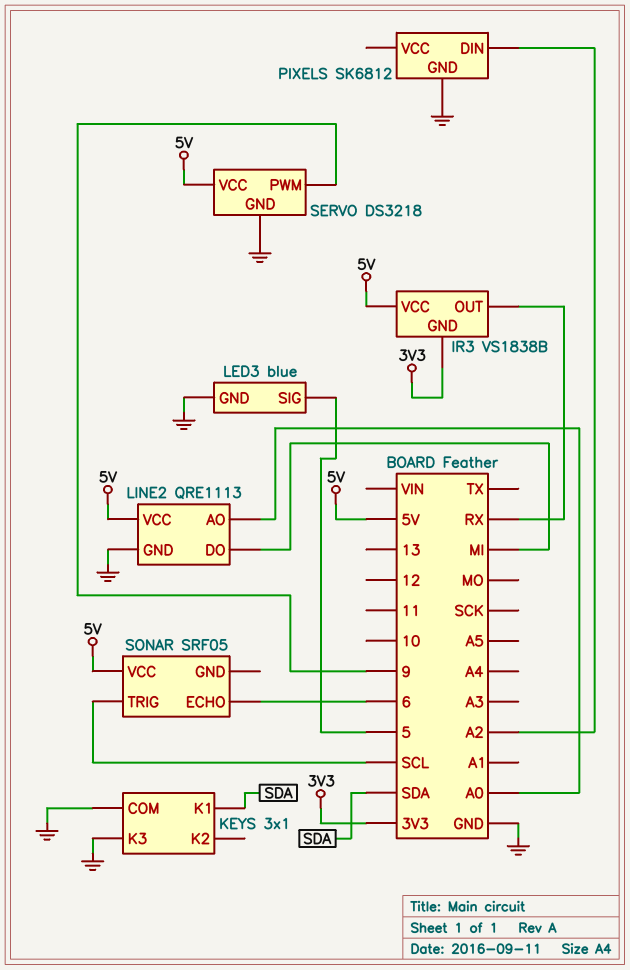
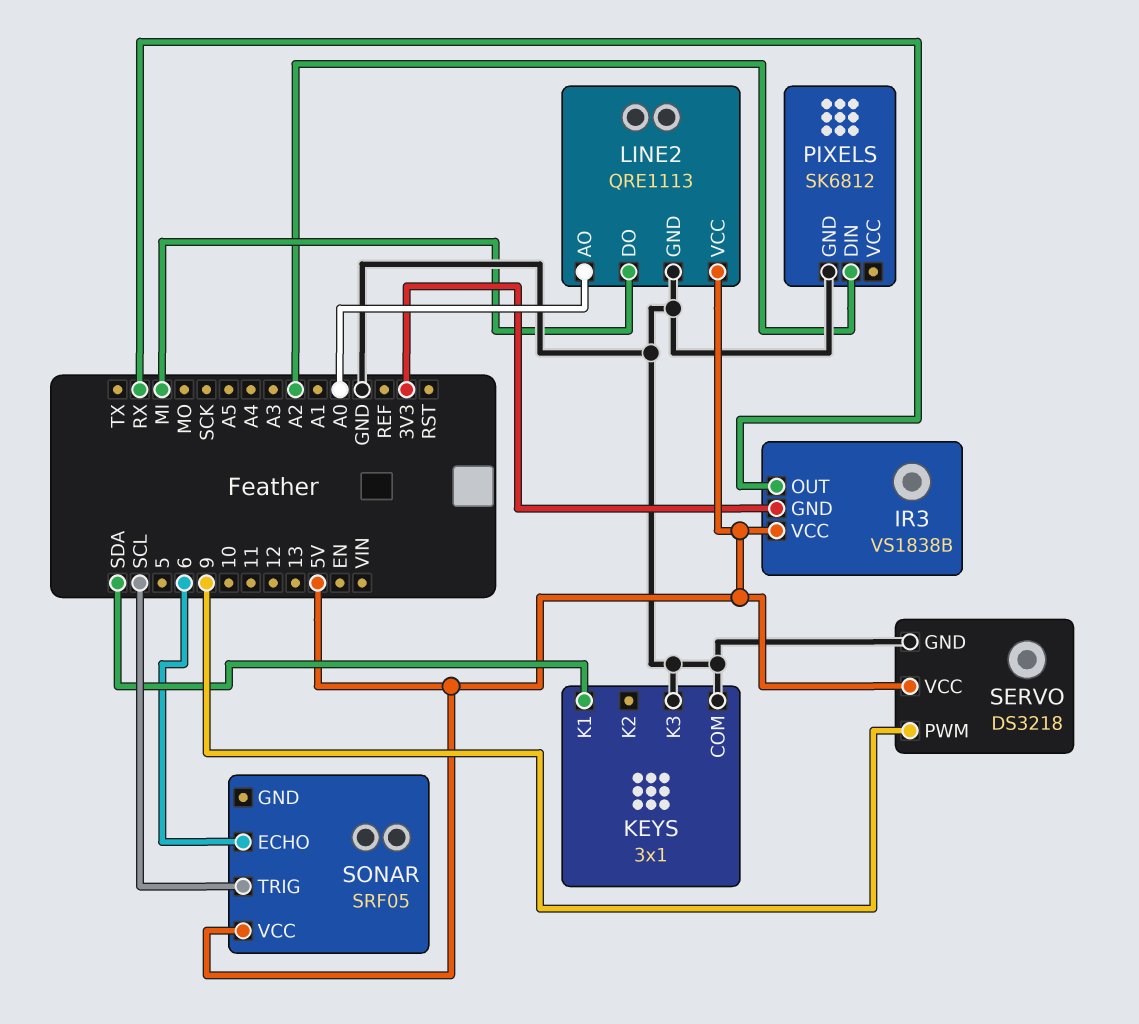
LED3: blue -> none
LED3 pin GND: GND -> none
LED3 pin SIG: 5 -> none

